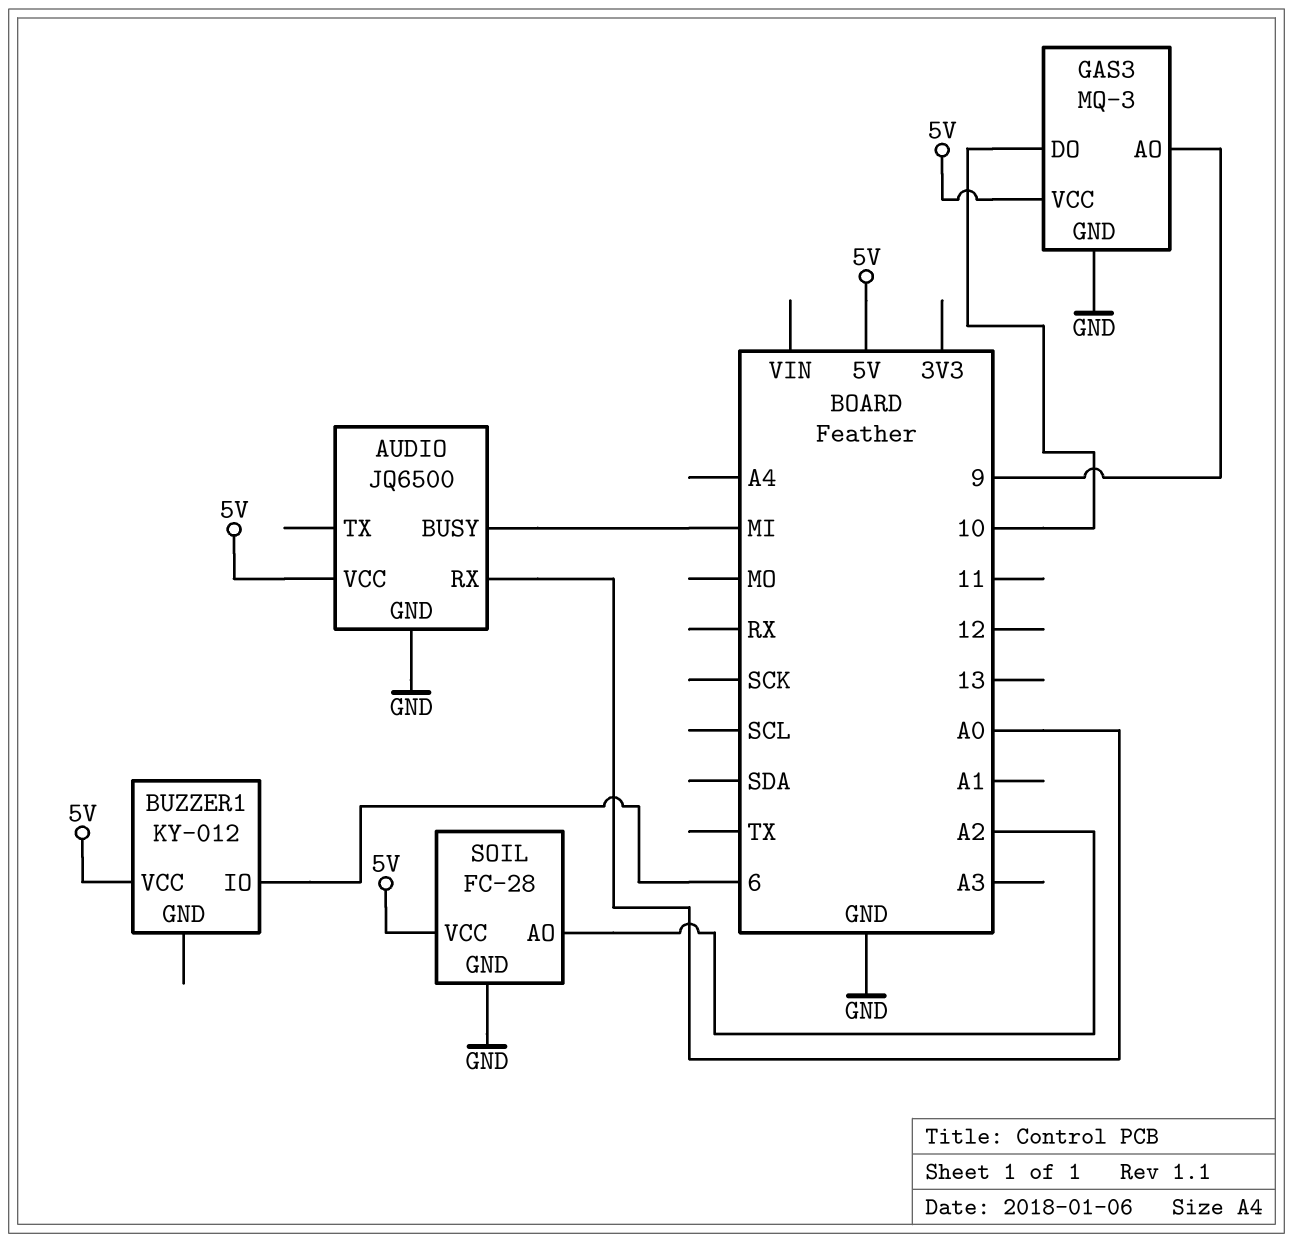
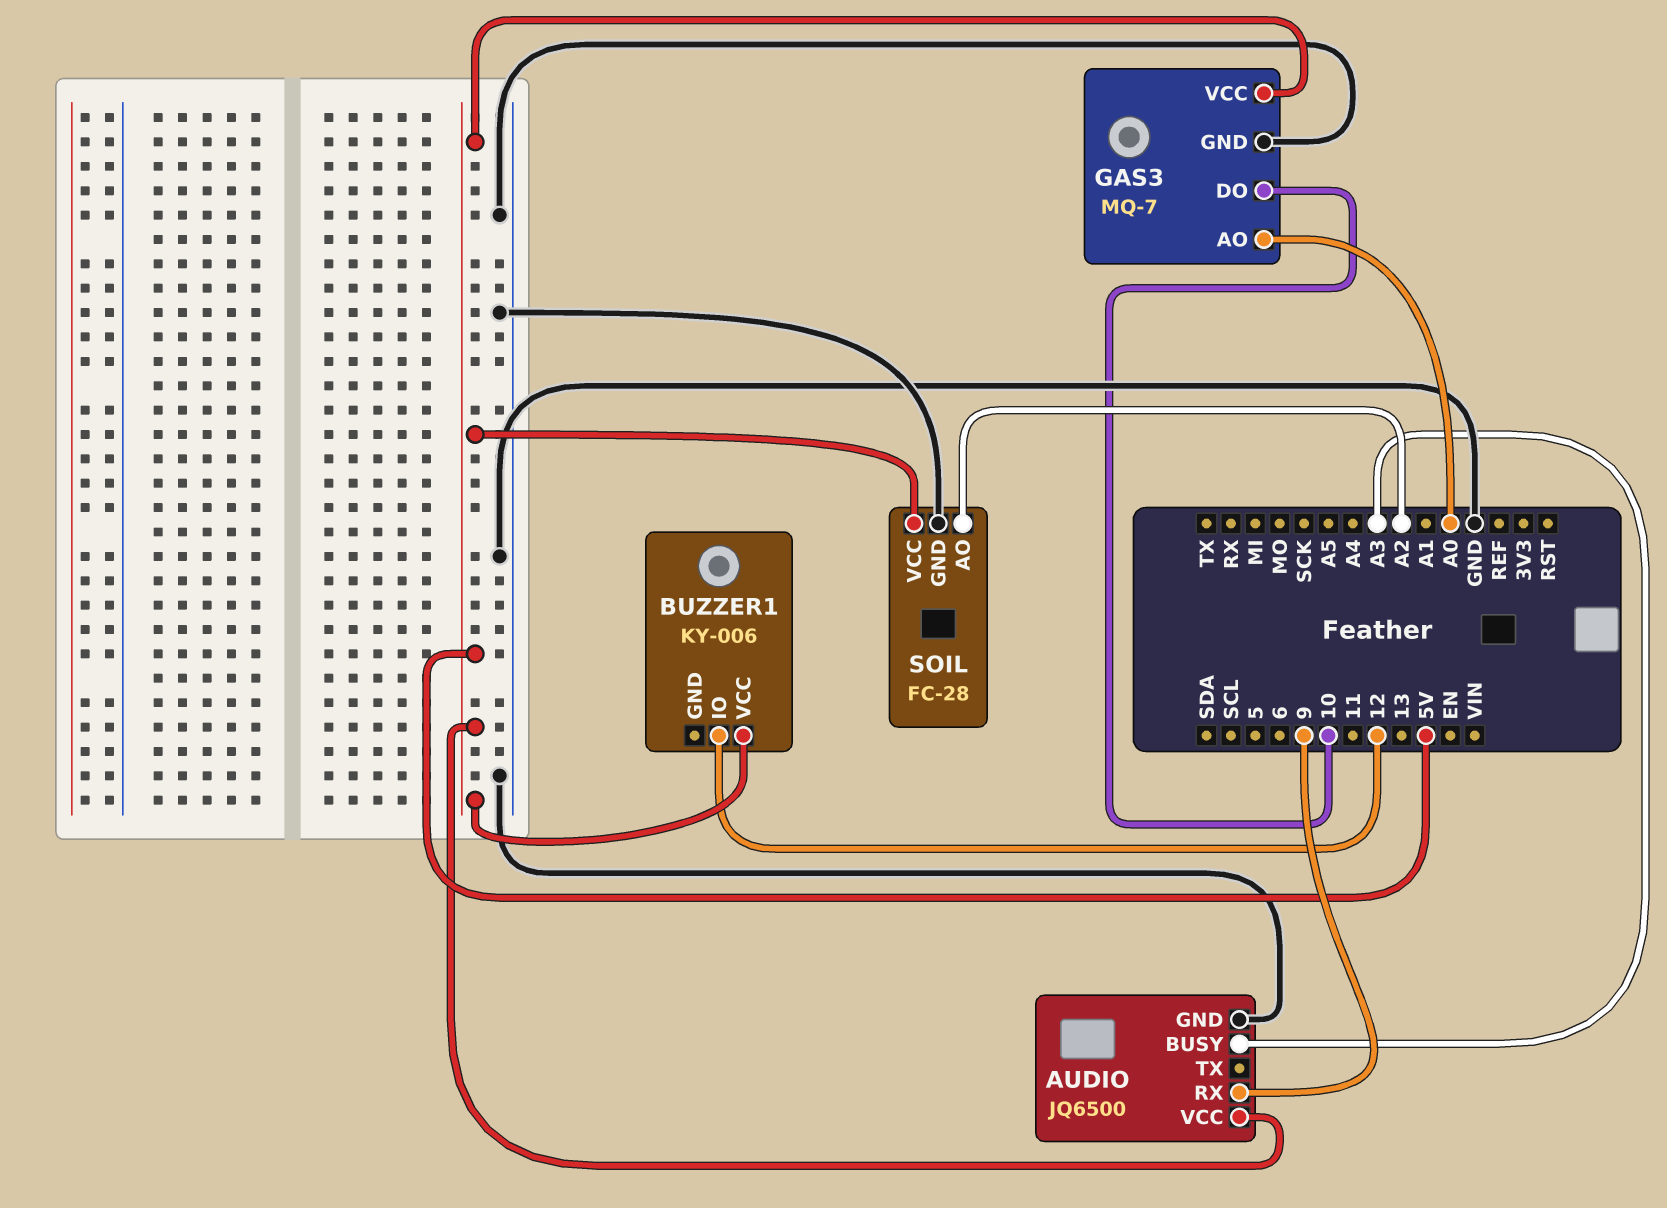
AUDIO pin BUSY: MI -> A3
AUDIO pin RX: A0 -> 9
BUZZER1: KY-012 -> KY-006
BUZZER1 pin IO: 6 -> 12
GAS3: MQ-3 -> MQ-7
GAS3 pin AO: 9 -> A0

